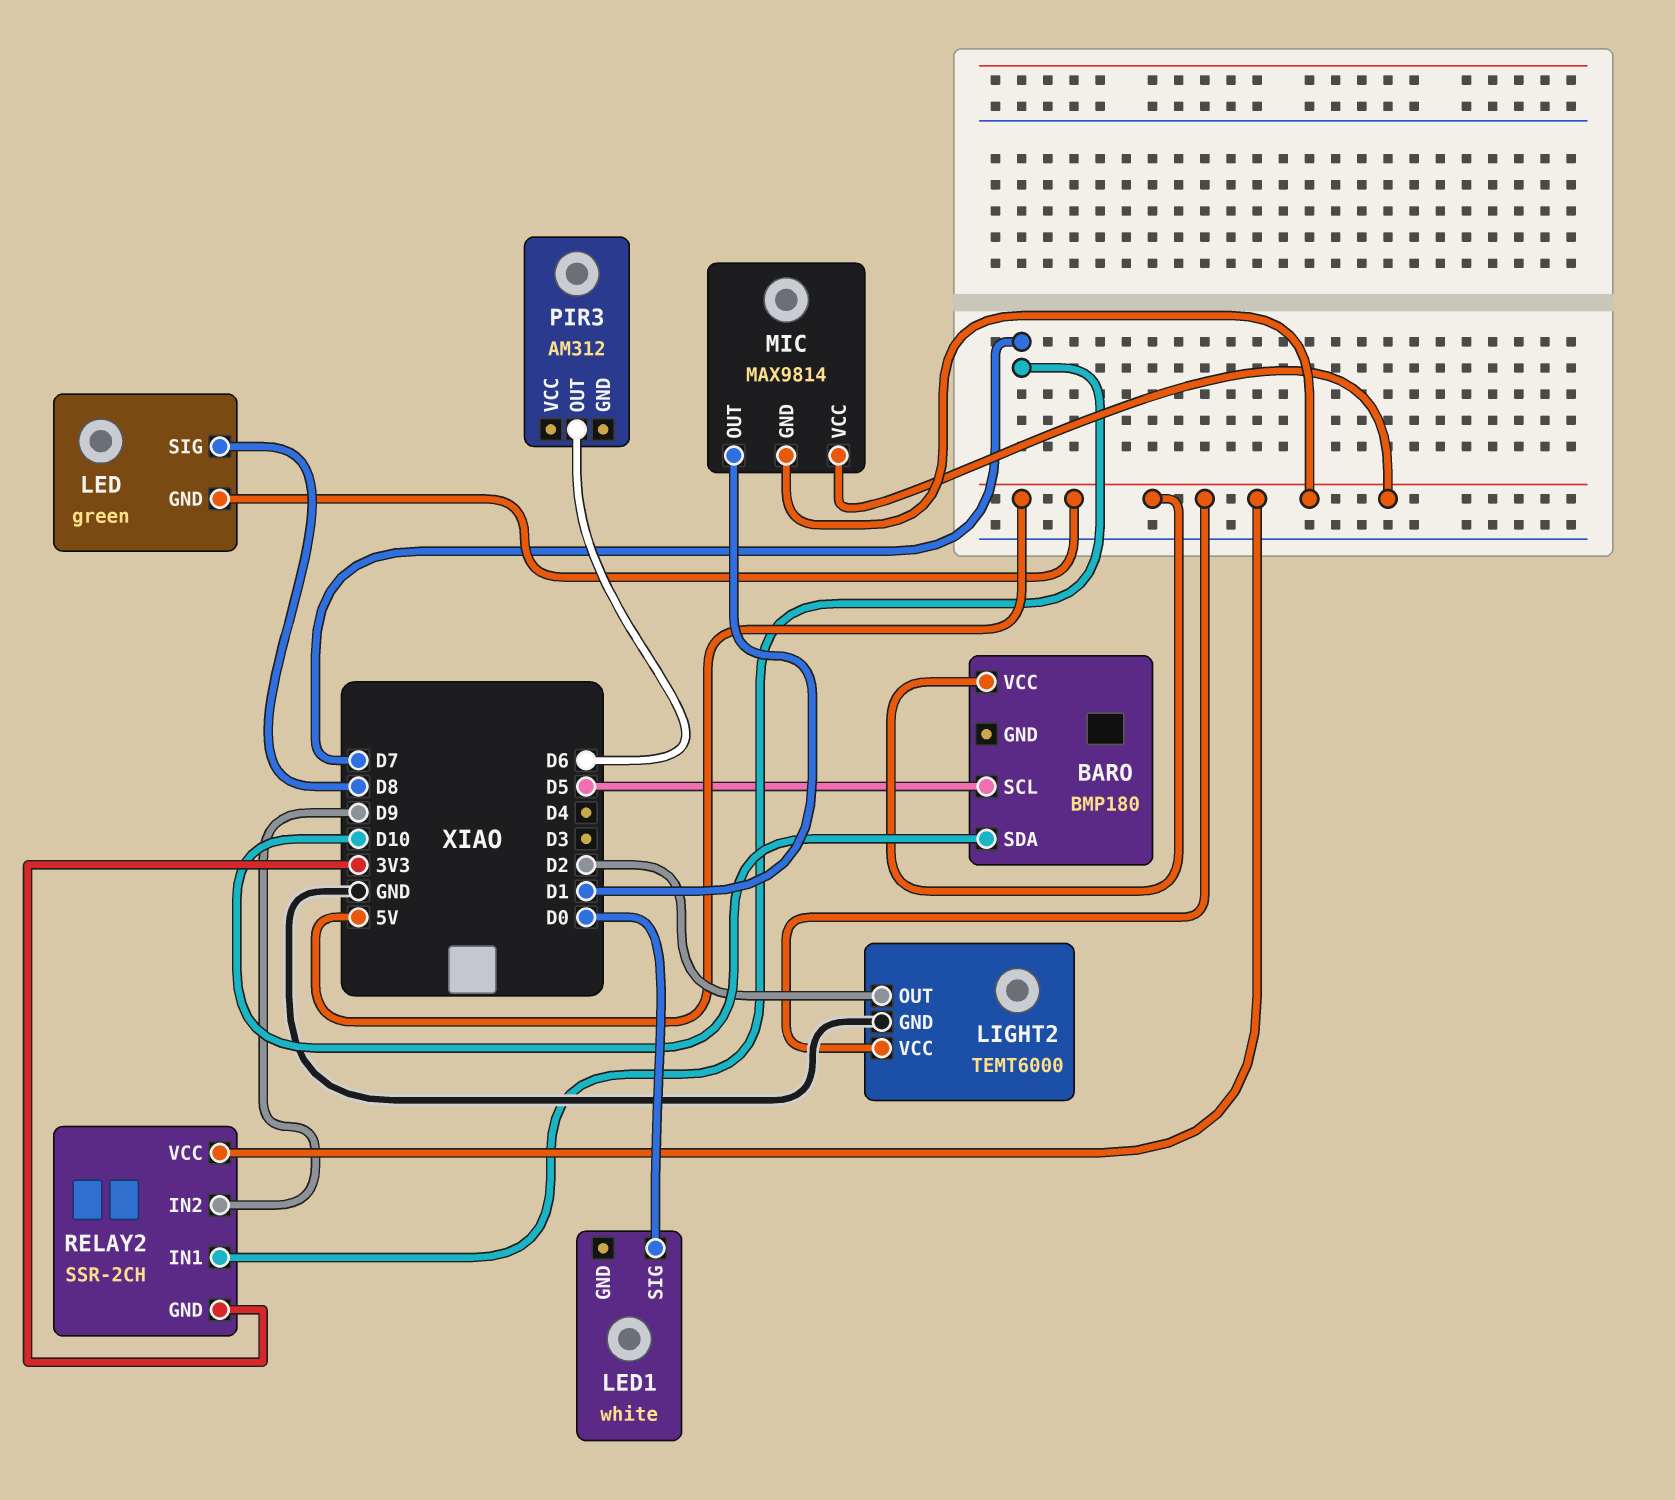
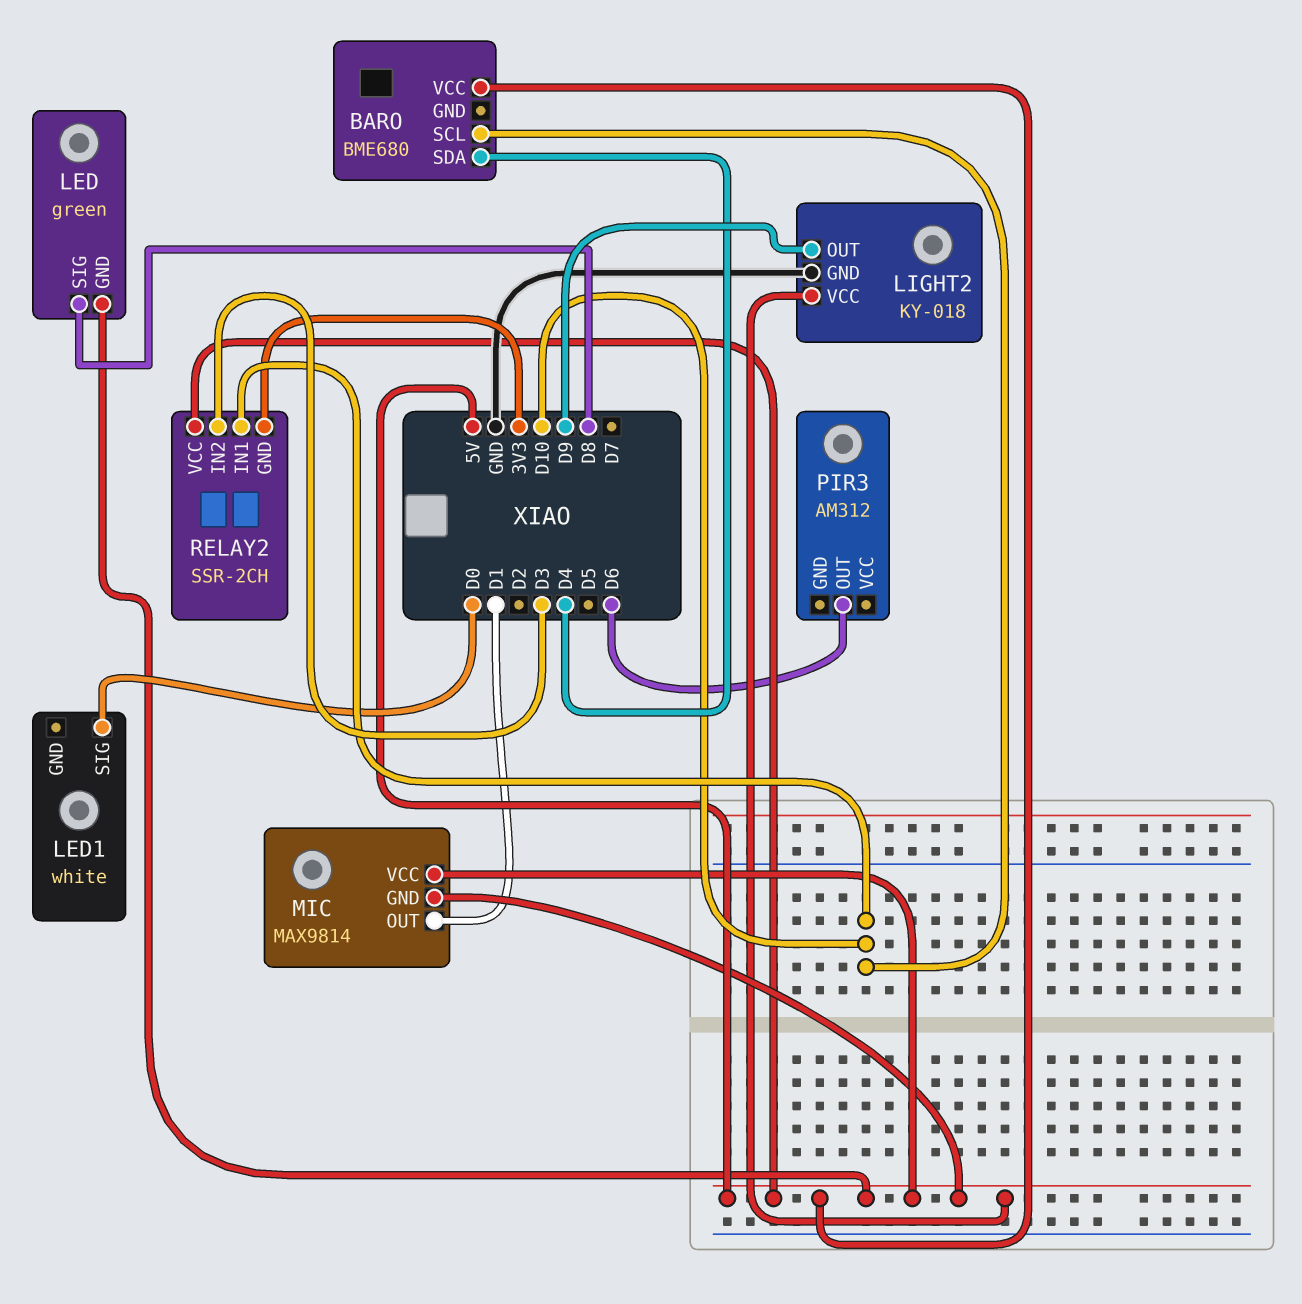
BARO: BMP180 -> BME680
BARO pin SCL: D5 -> D10
BARO pin SDA: D10 -> D4
LIGHT2: TEMT6000 -> KY-018
LIGHT2 pin OUT: D2 -> D9
RELAY2 pin IN1: D7 -> D10
RELAY2 pin IN2: D9 -> D3

